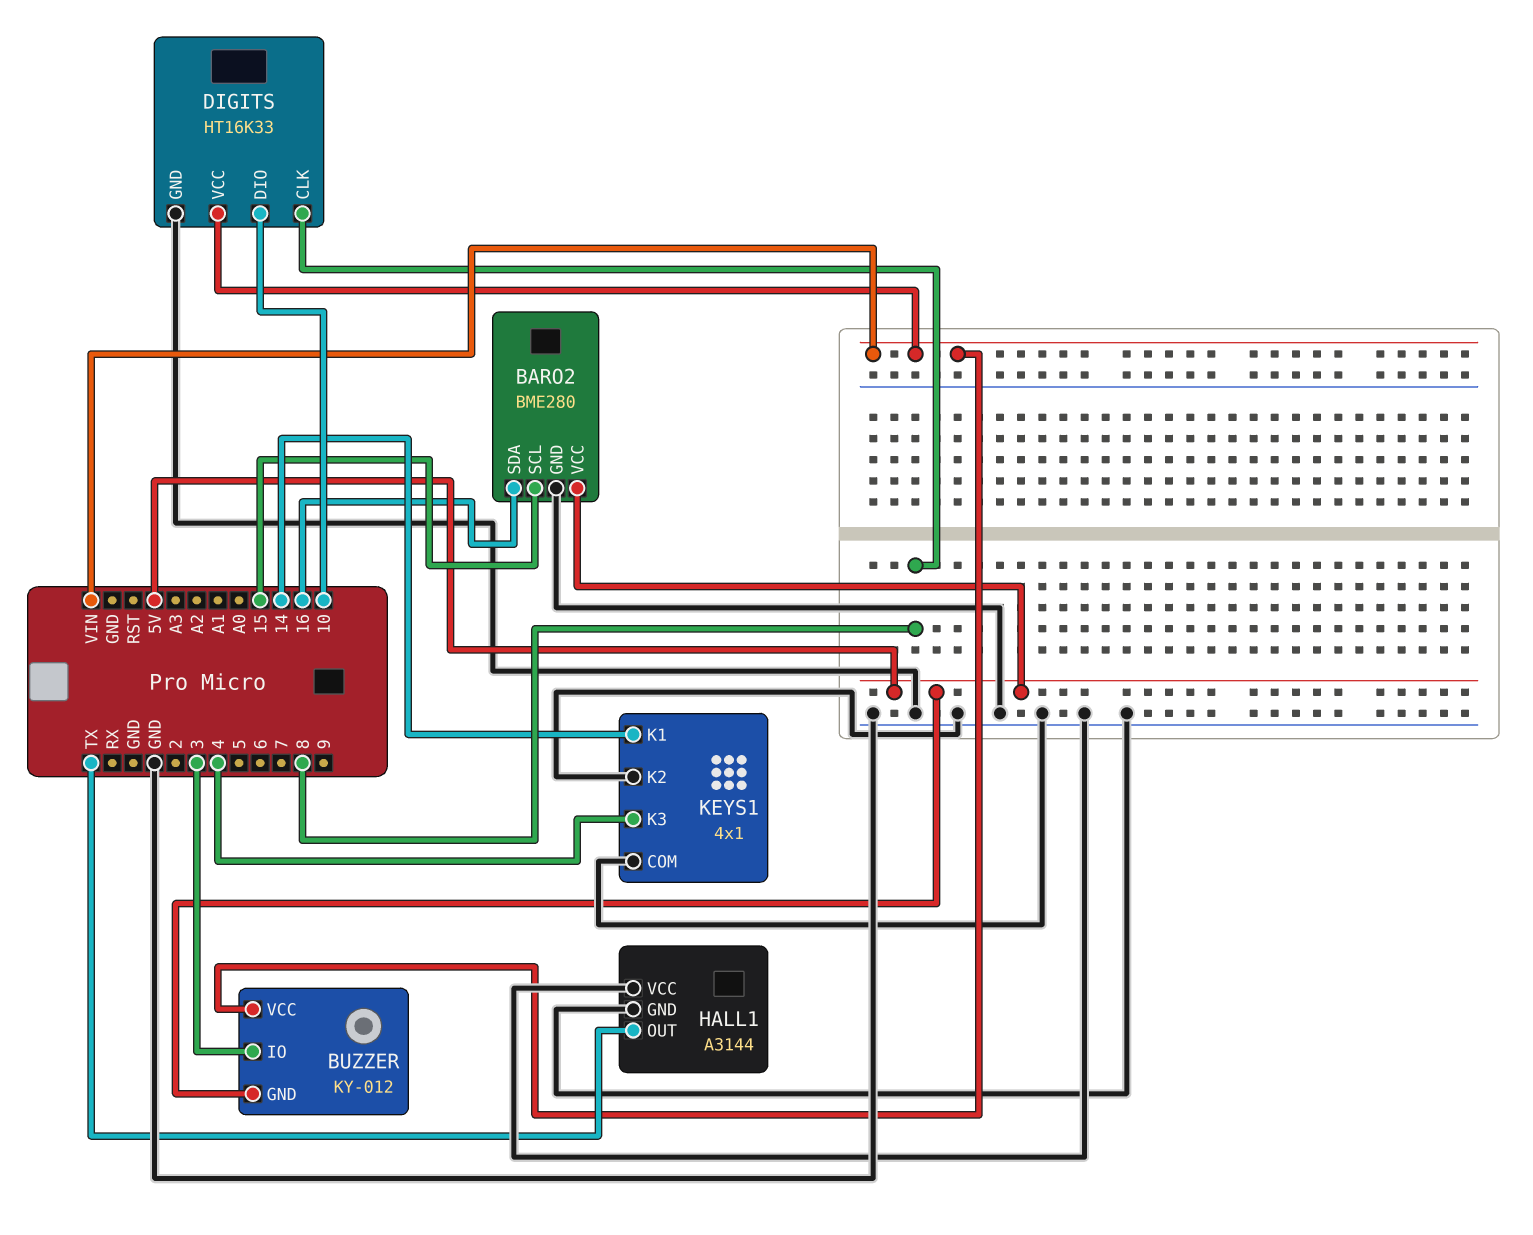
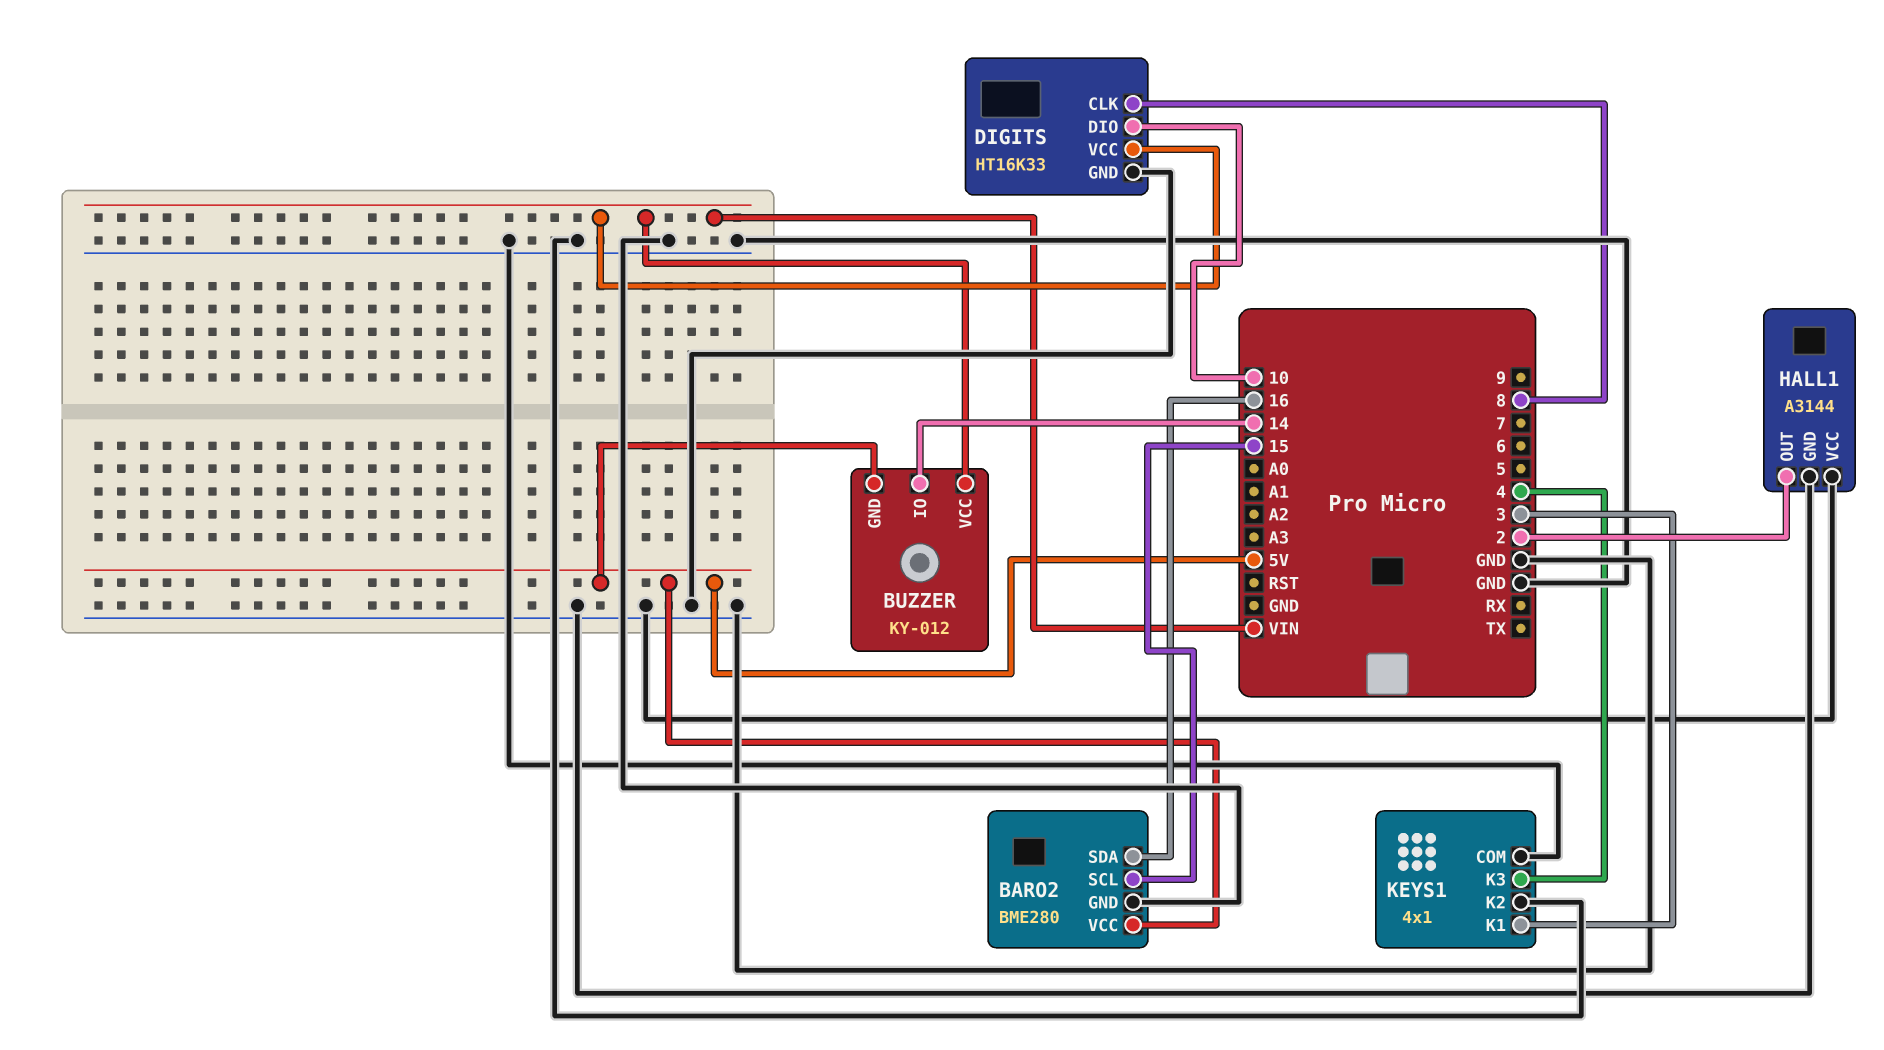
BUZZER pin IO: 3 -> 14
HALL1 pin OUT: TX -> 2
KEYS1 pin K1: 14 -> 3

